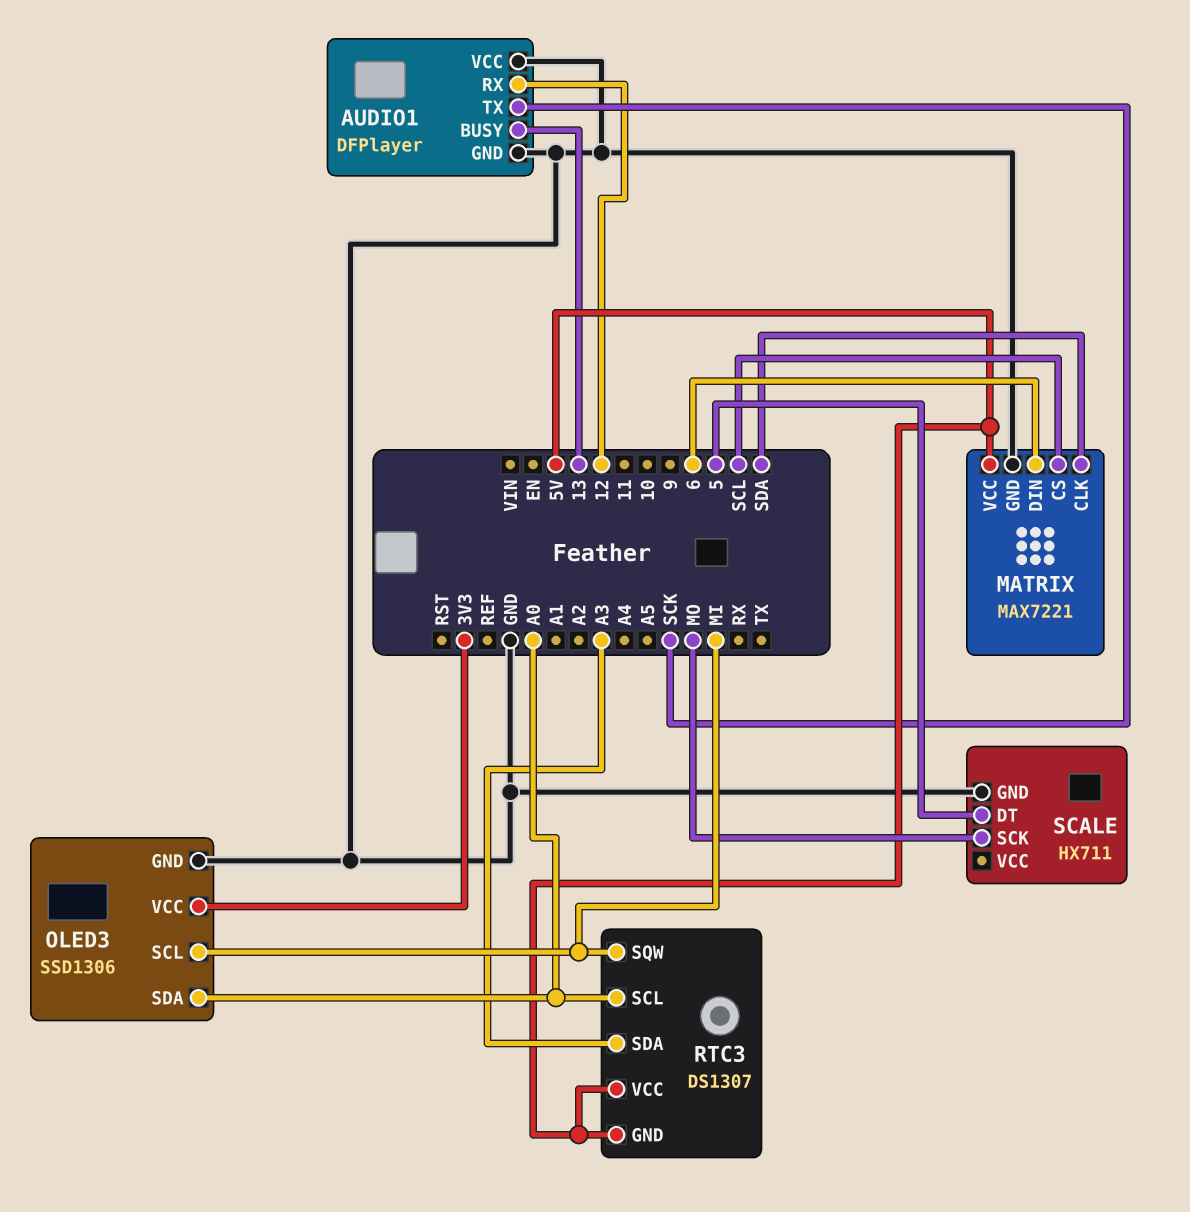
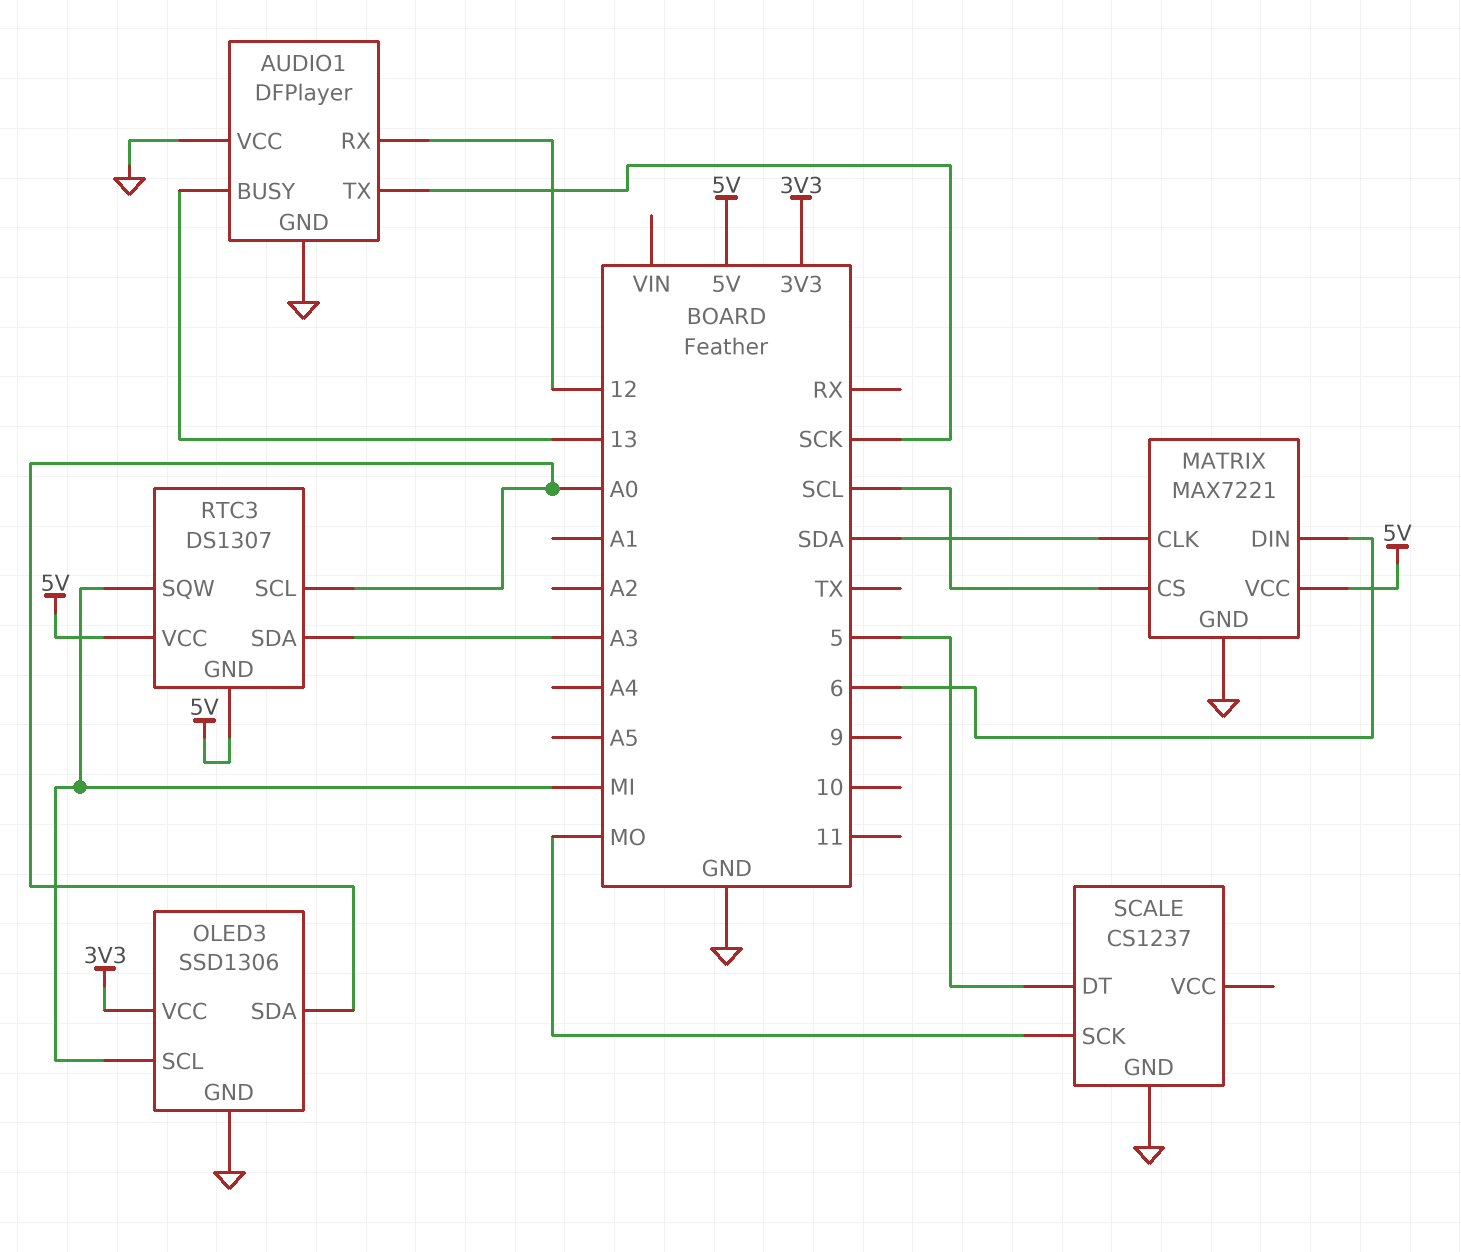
SCALE: HX711 -> CS1237

